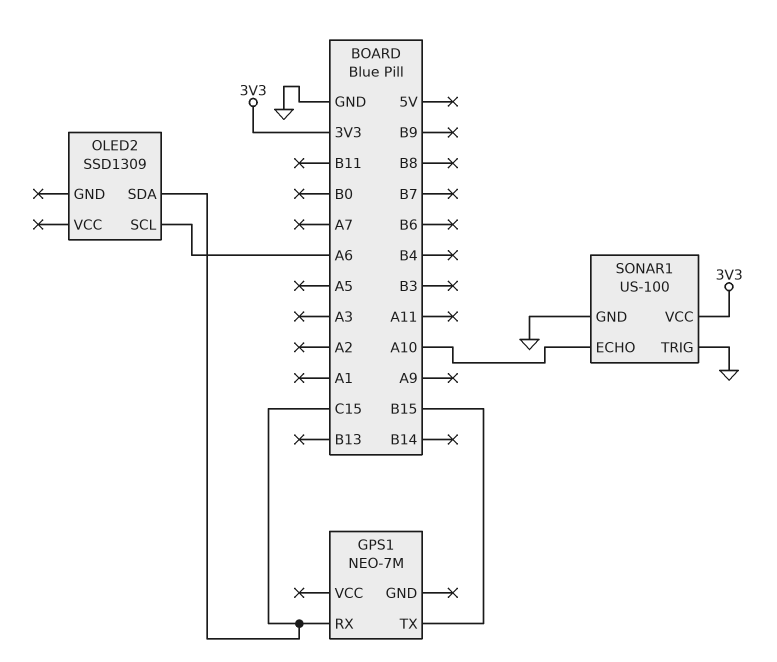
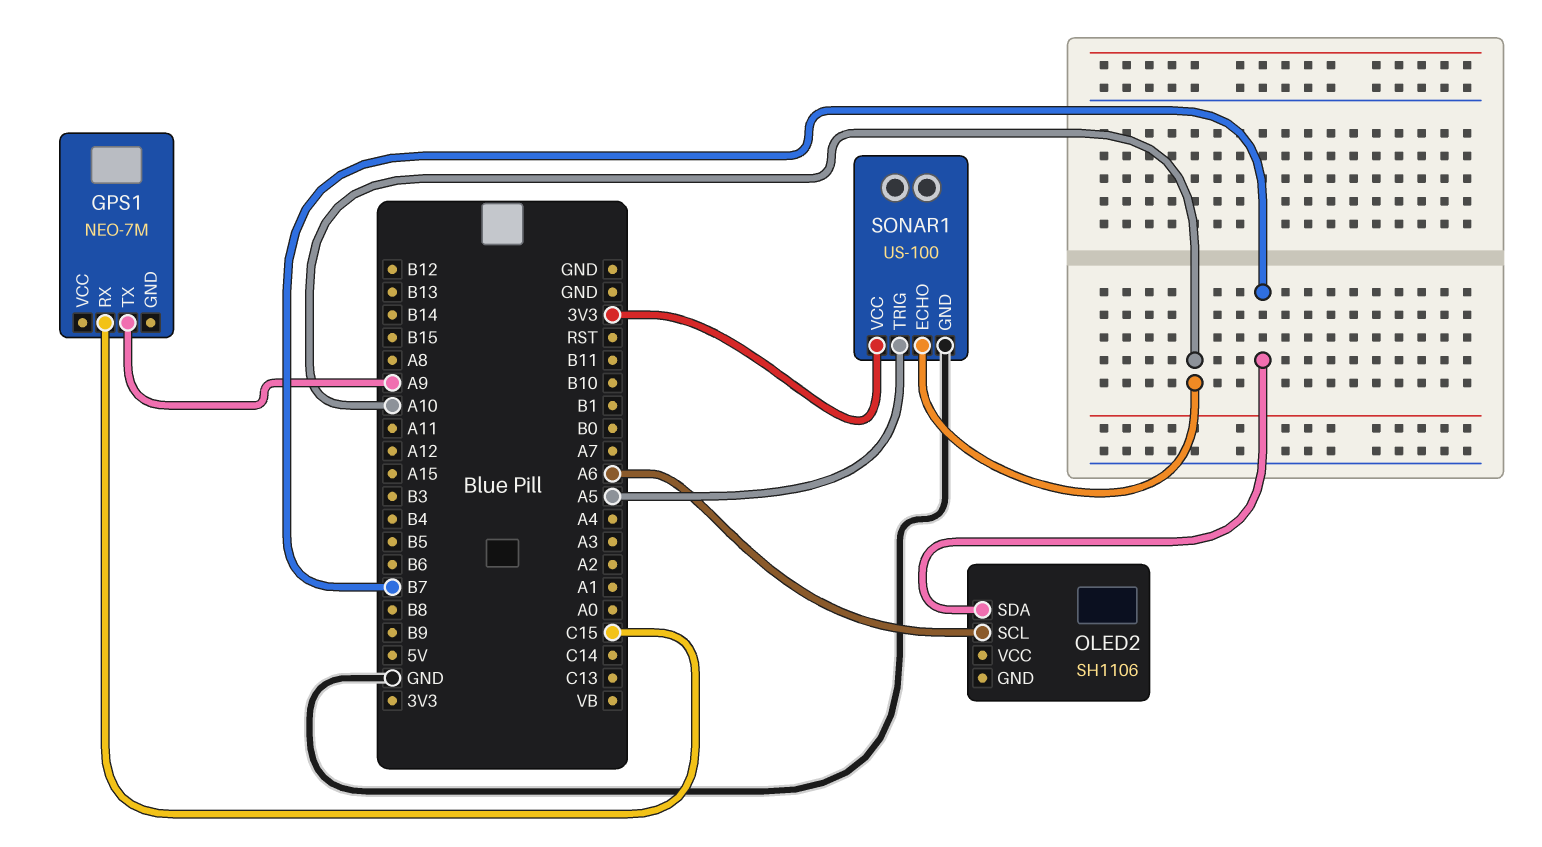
GPS1 pin TX: B15 -> A9
OLED2: SSD1309 -> SH1106
OLED2 pin SDA: C15 -> B7
SONAR1 pin TRIG: GND -> A5

